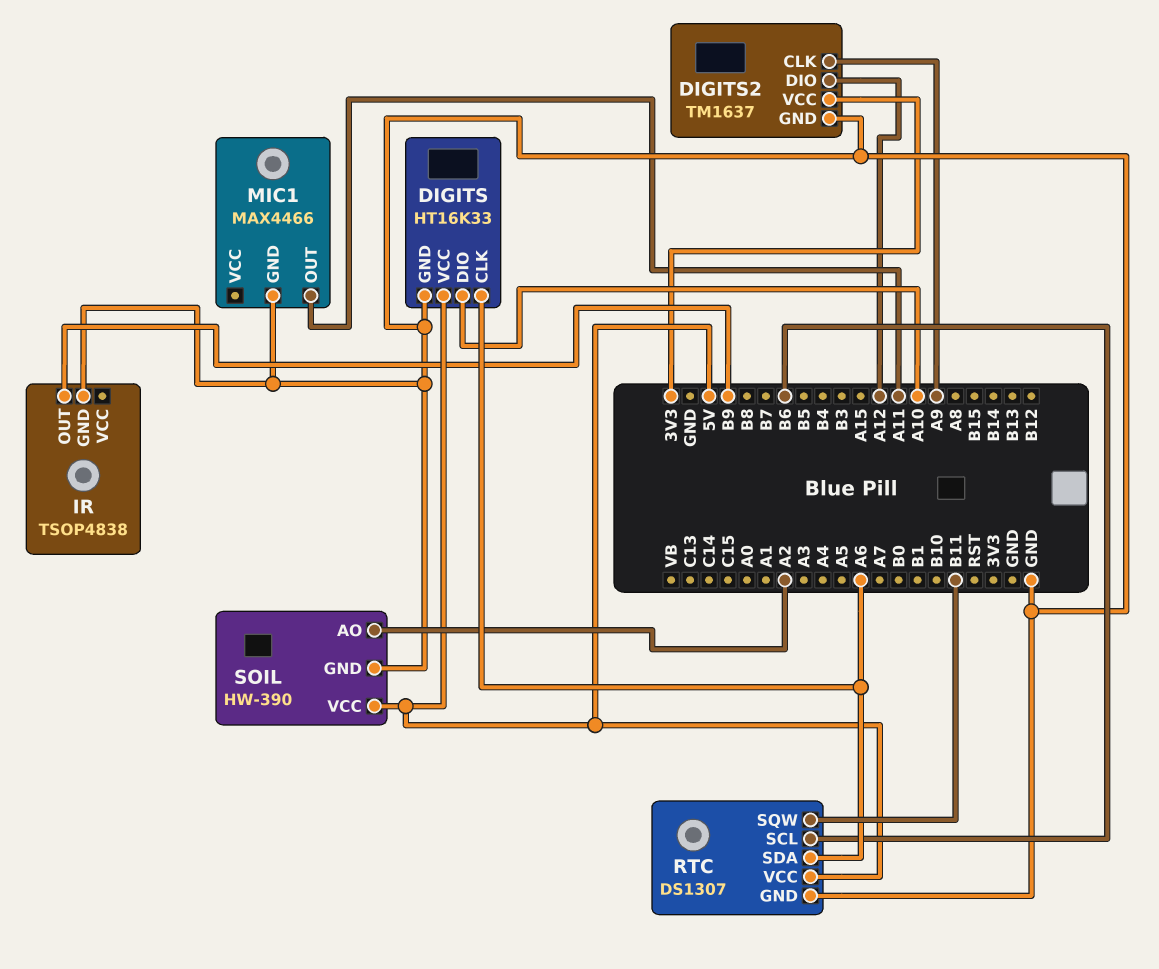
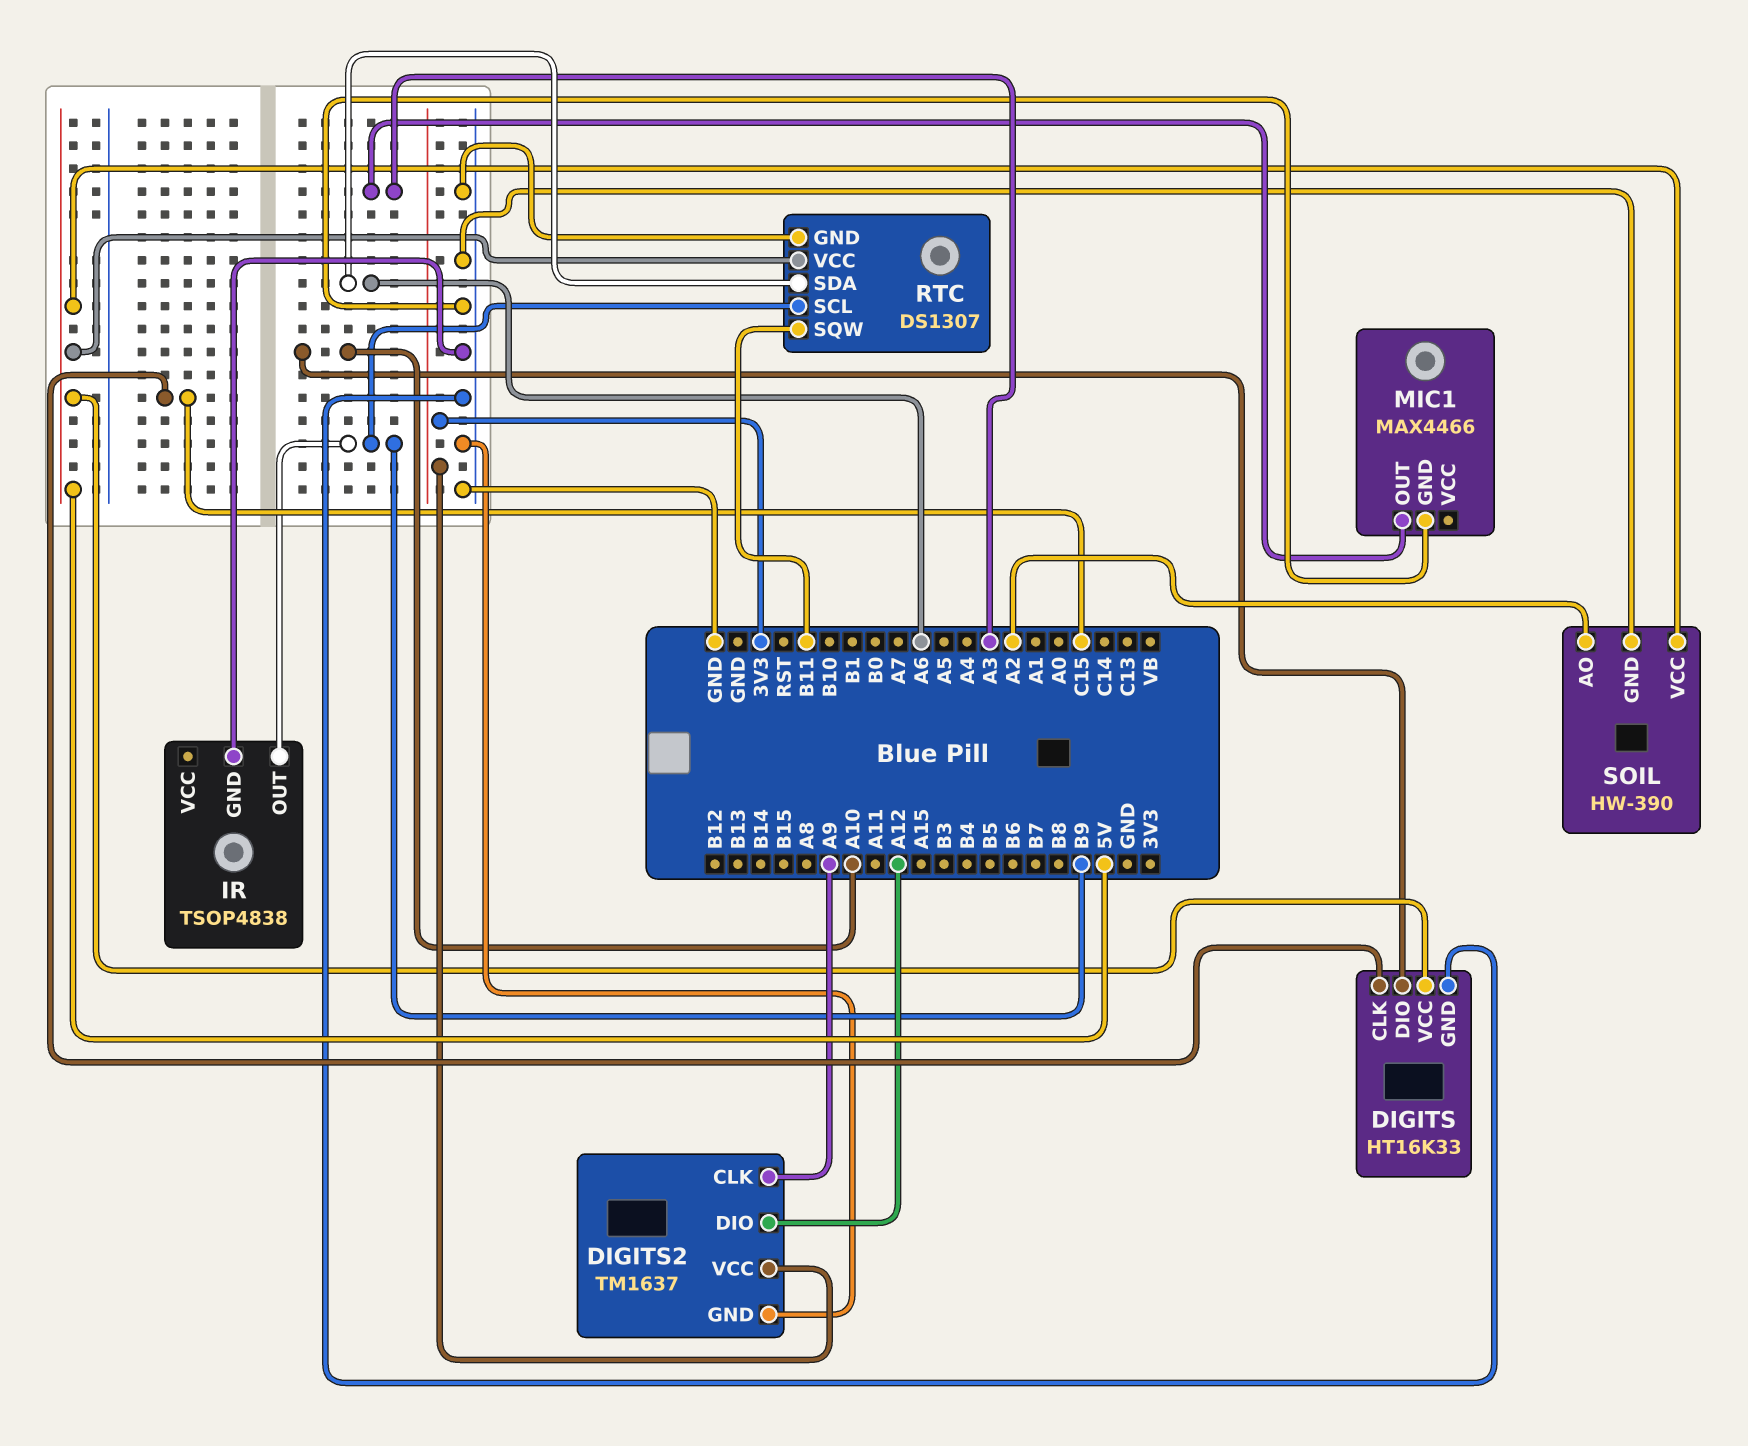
DIGITS pin CLK: A6 -> C15
MIC1 pin OUT: A11 -> A3
RTC pin SCL: B6 -> B9

